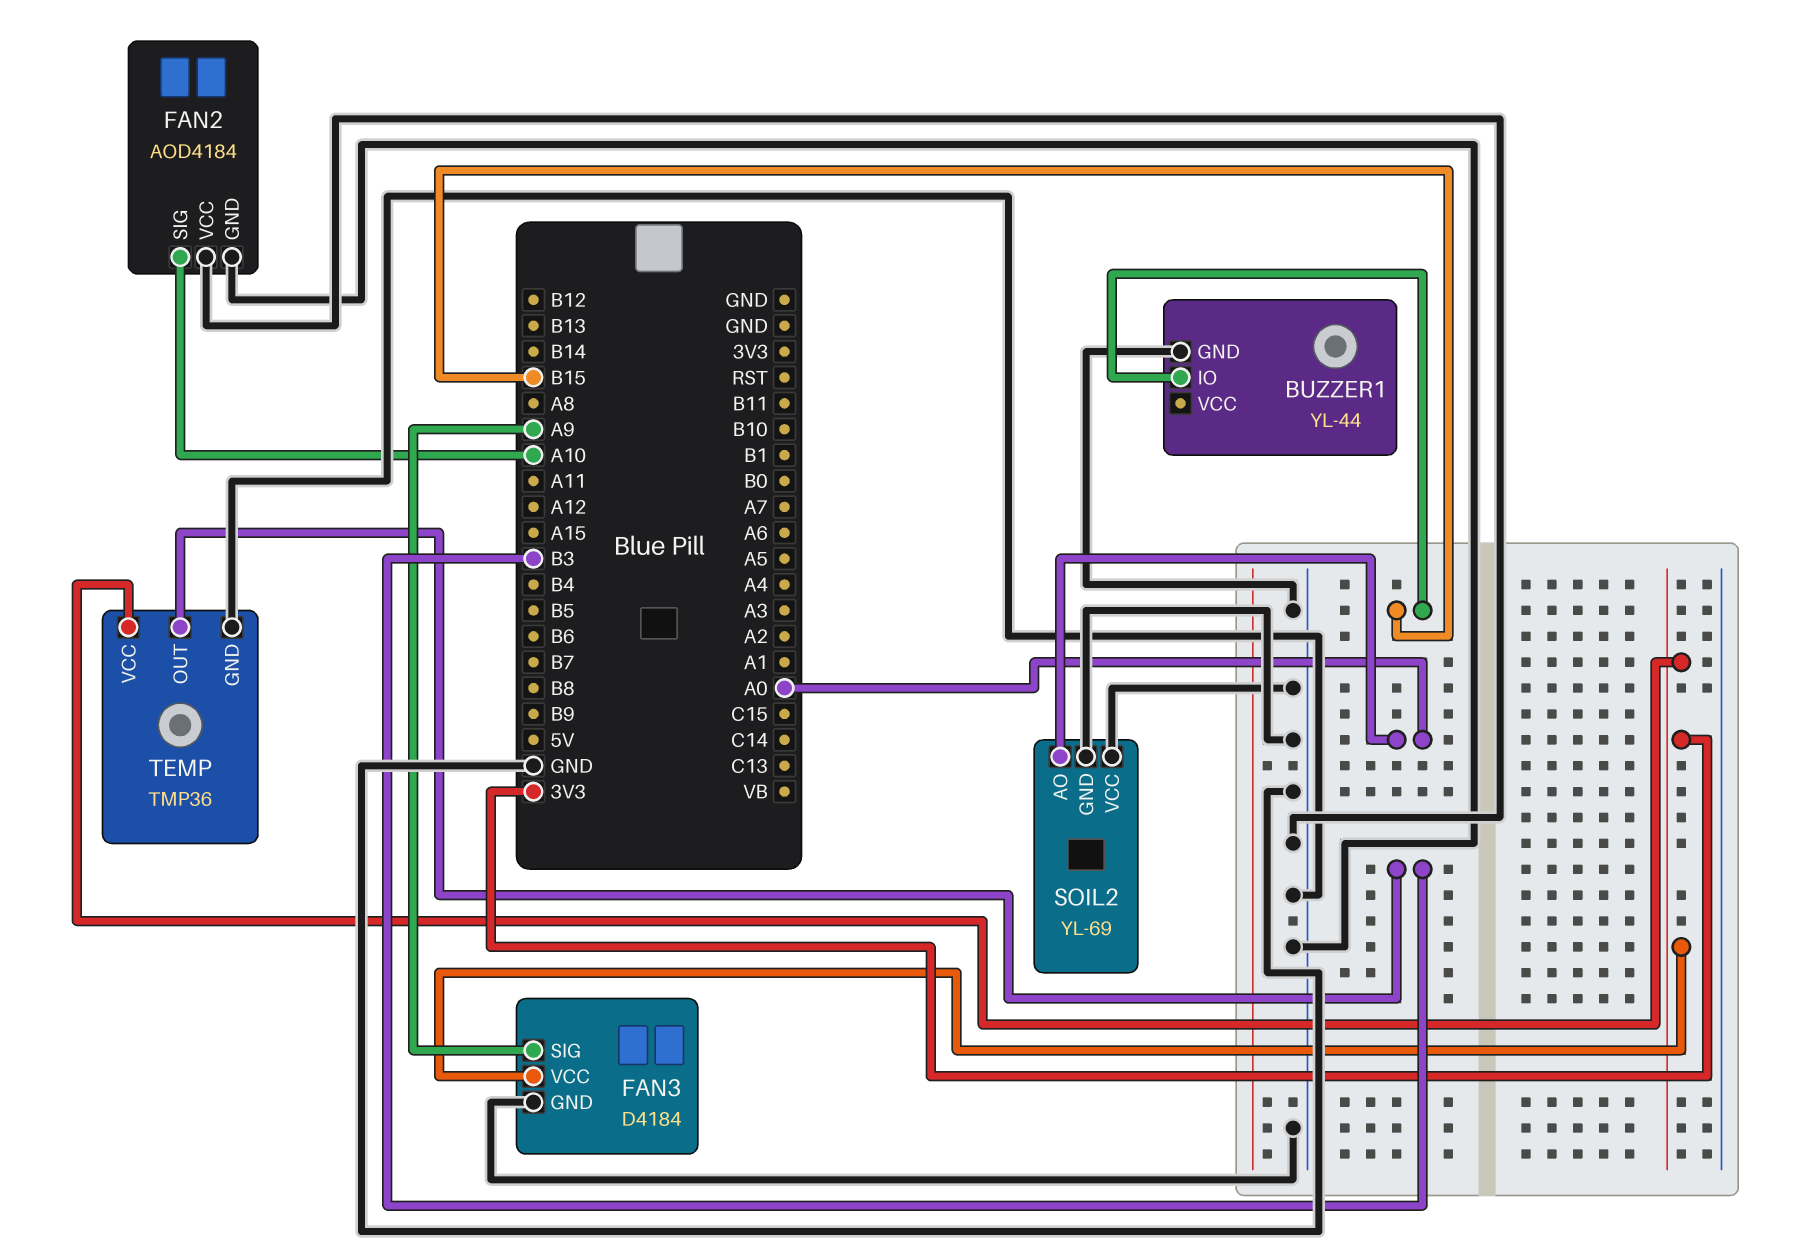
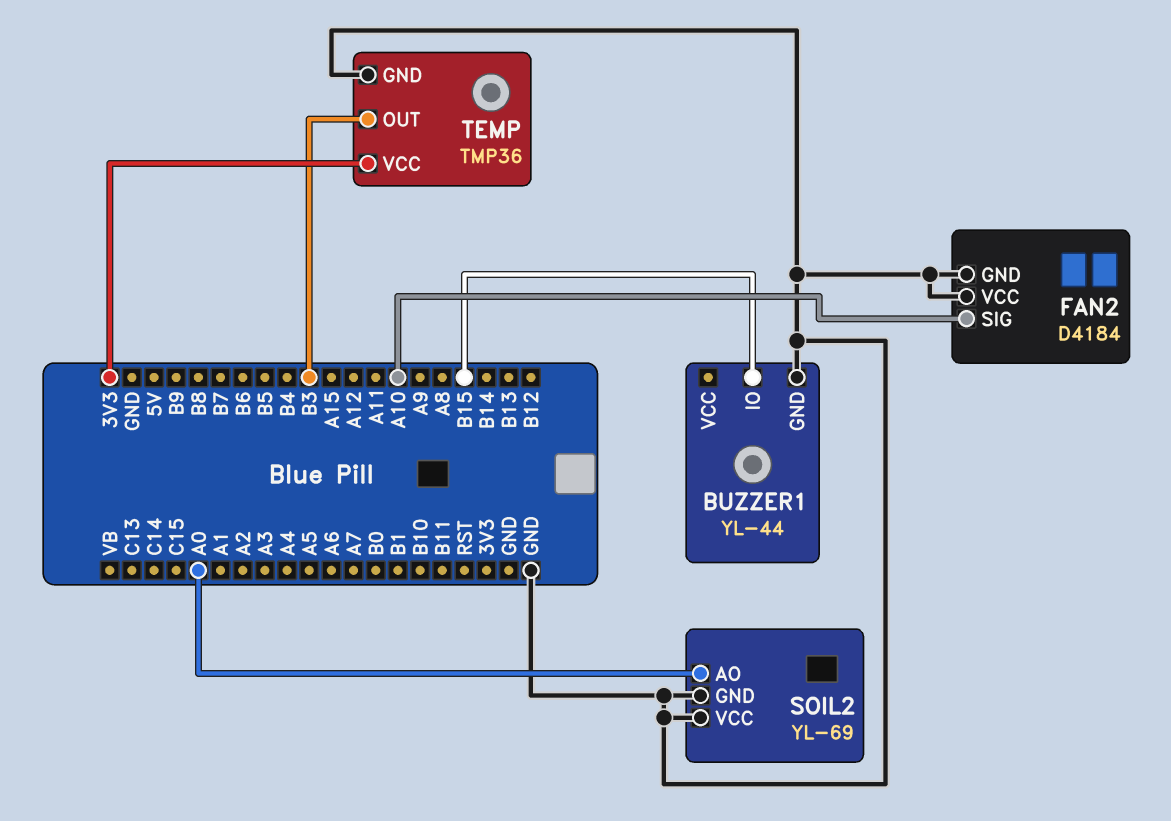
FAN2: AOD4184 -> D4184
FAN3: D4184 -> none
FAN3 pin GND: GND -> none
FAN3 pin SIG: A9 -> none
FAN3 pin VCC: 3V3 -> none

